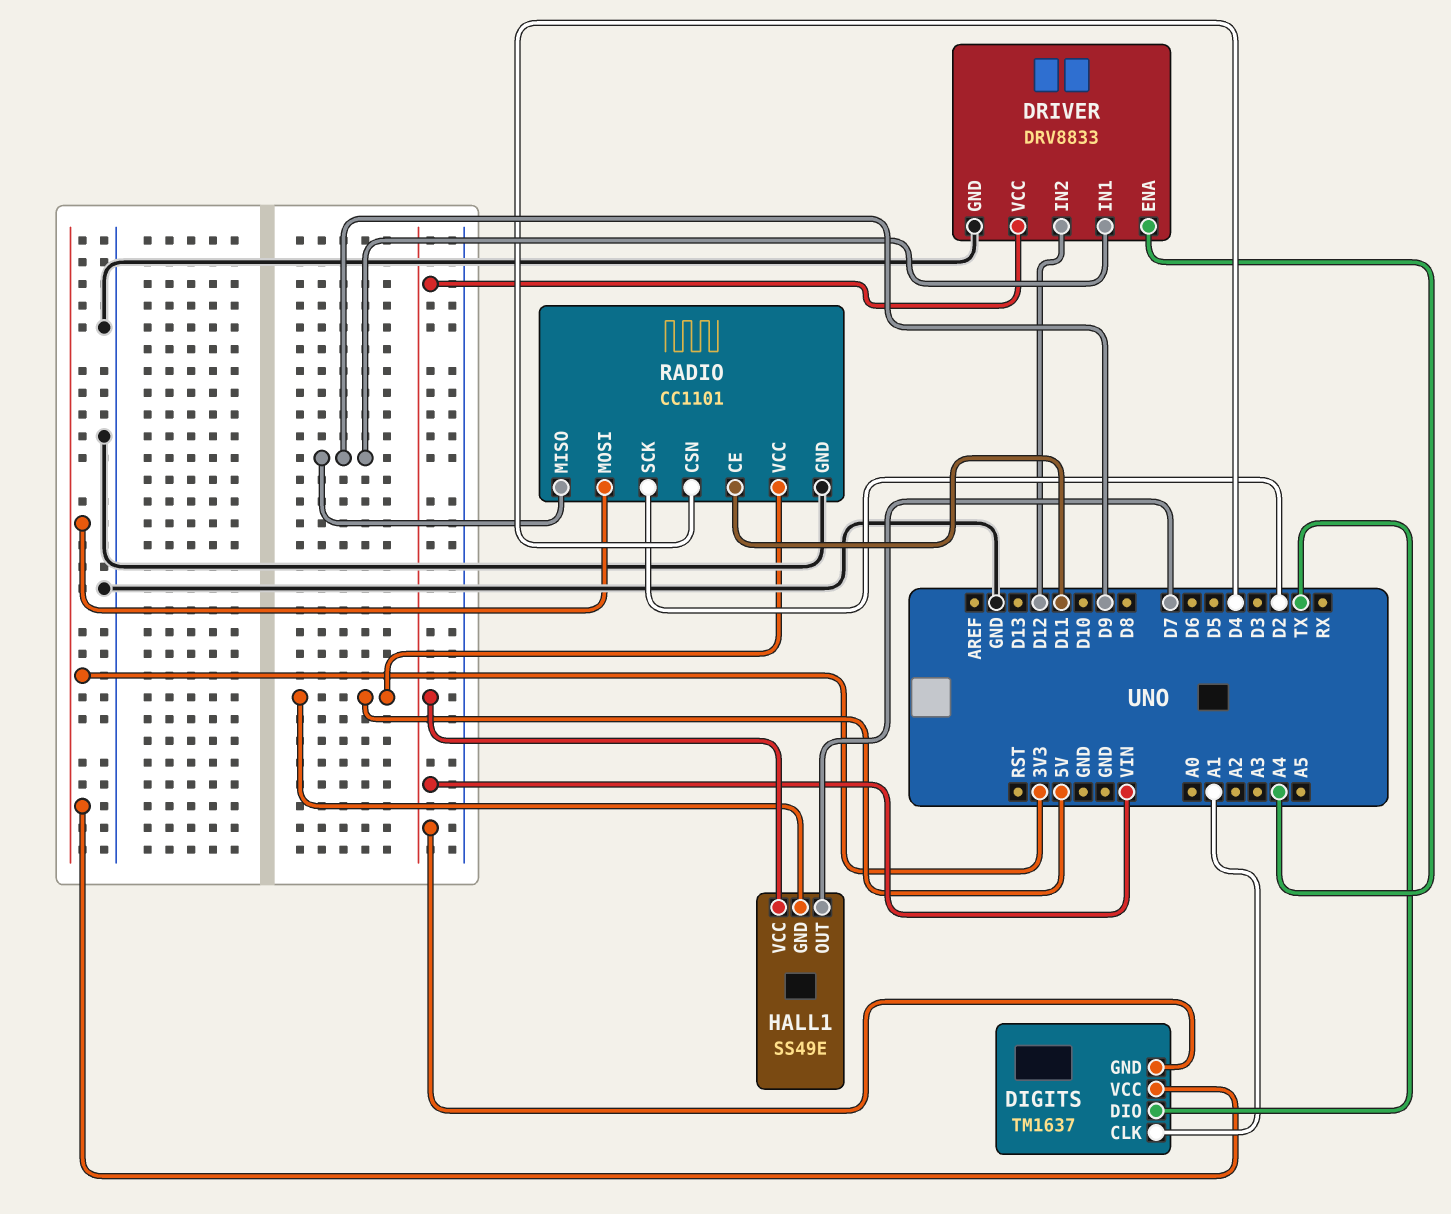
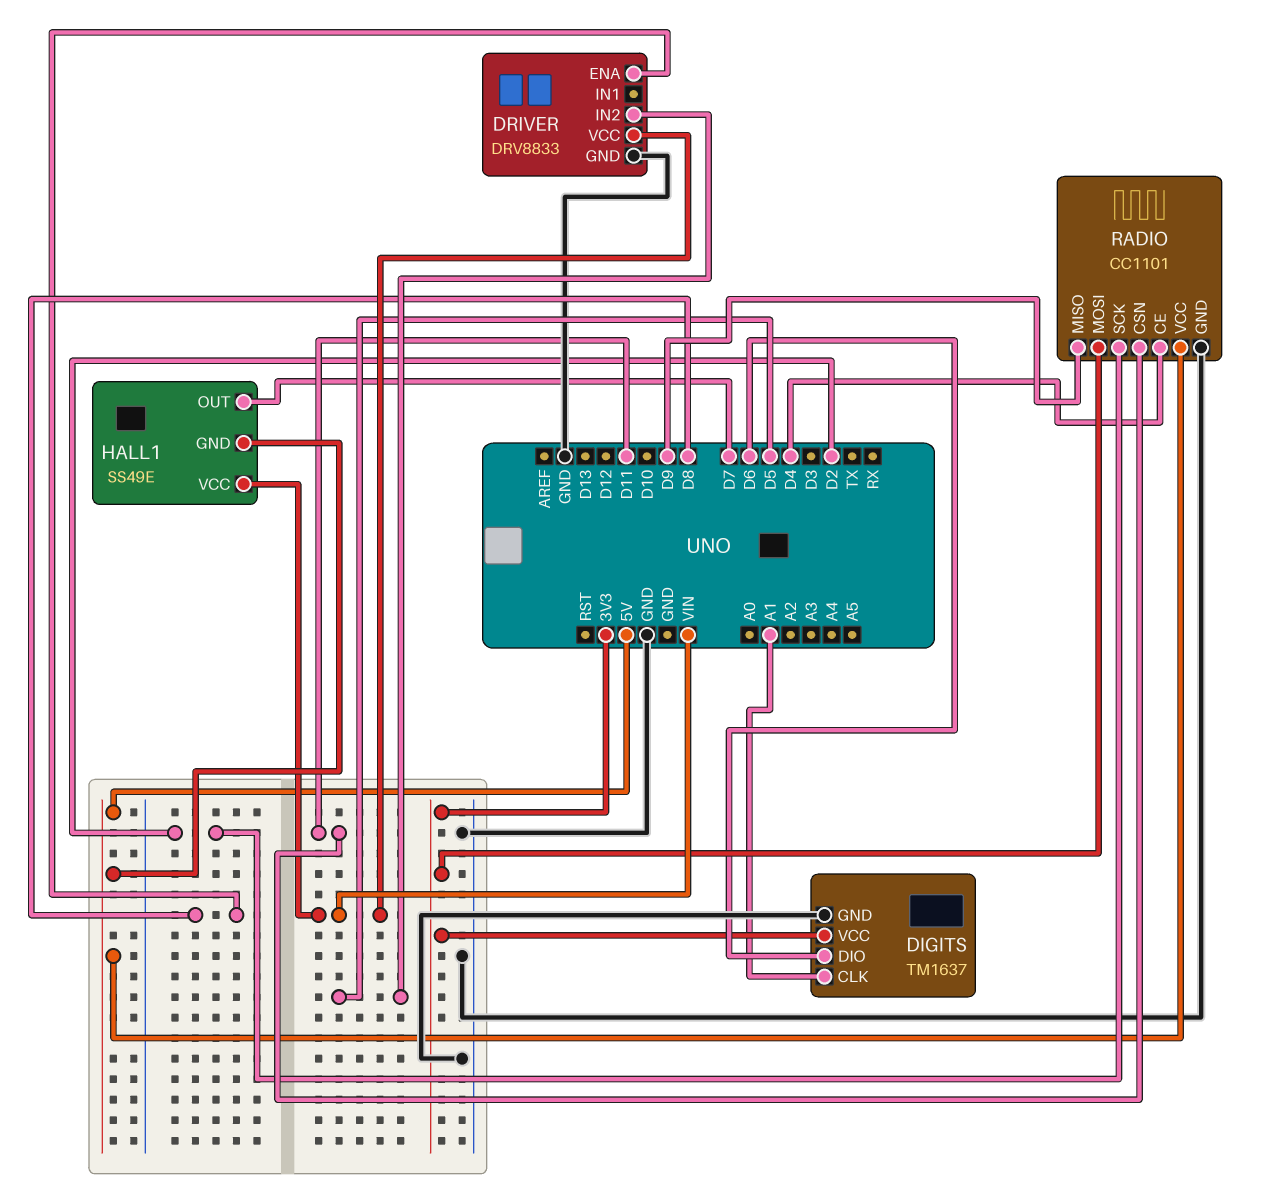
DIGITS pin DIO: TX -> D6
DIGITS pin GND: VIN -> GND
DRIVER pin ENA: A4 -> D8
DRIVER pin IN1: D9 -> none
DRIVER pin IN2: D12 -> D5
RADIO pin CE: D11 -> D4
RADIO pin CSN: D4 -> D11

